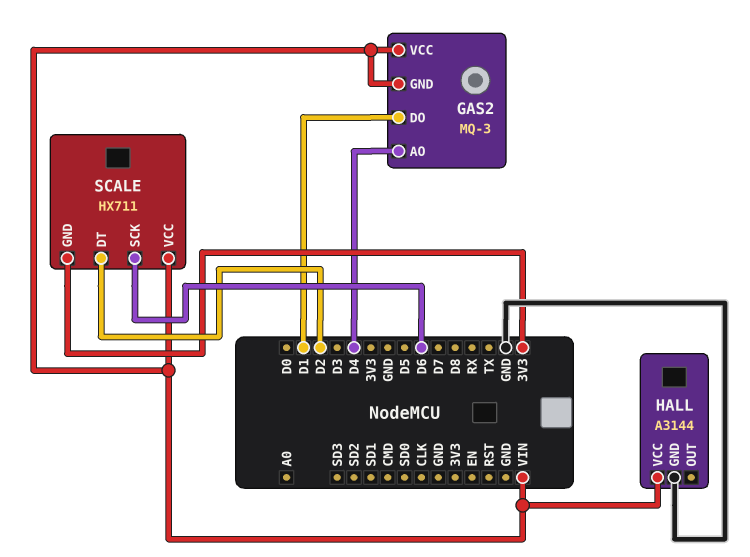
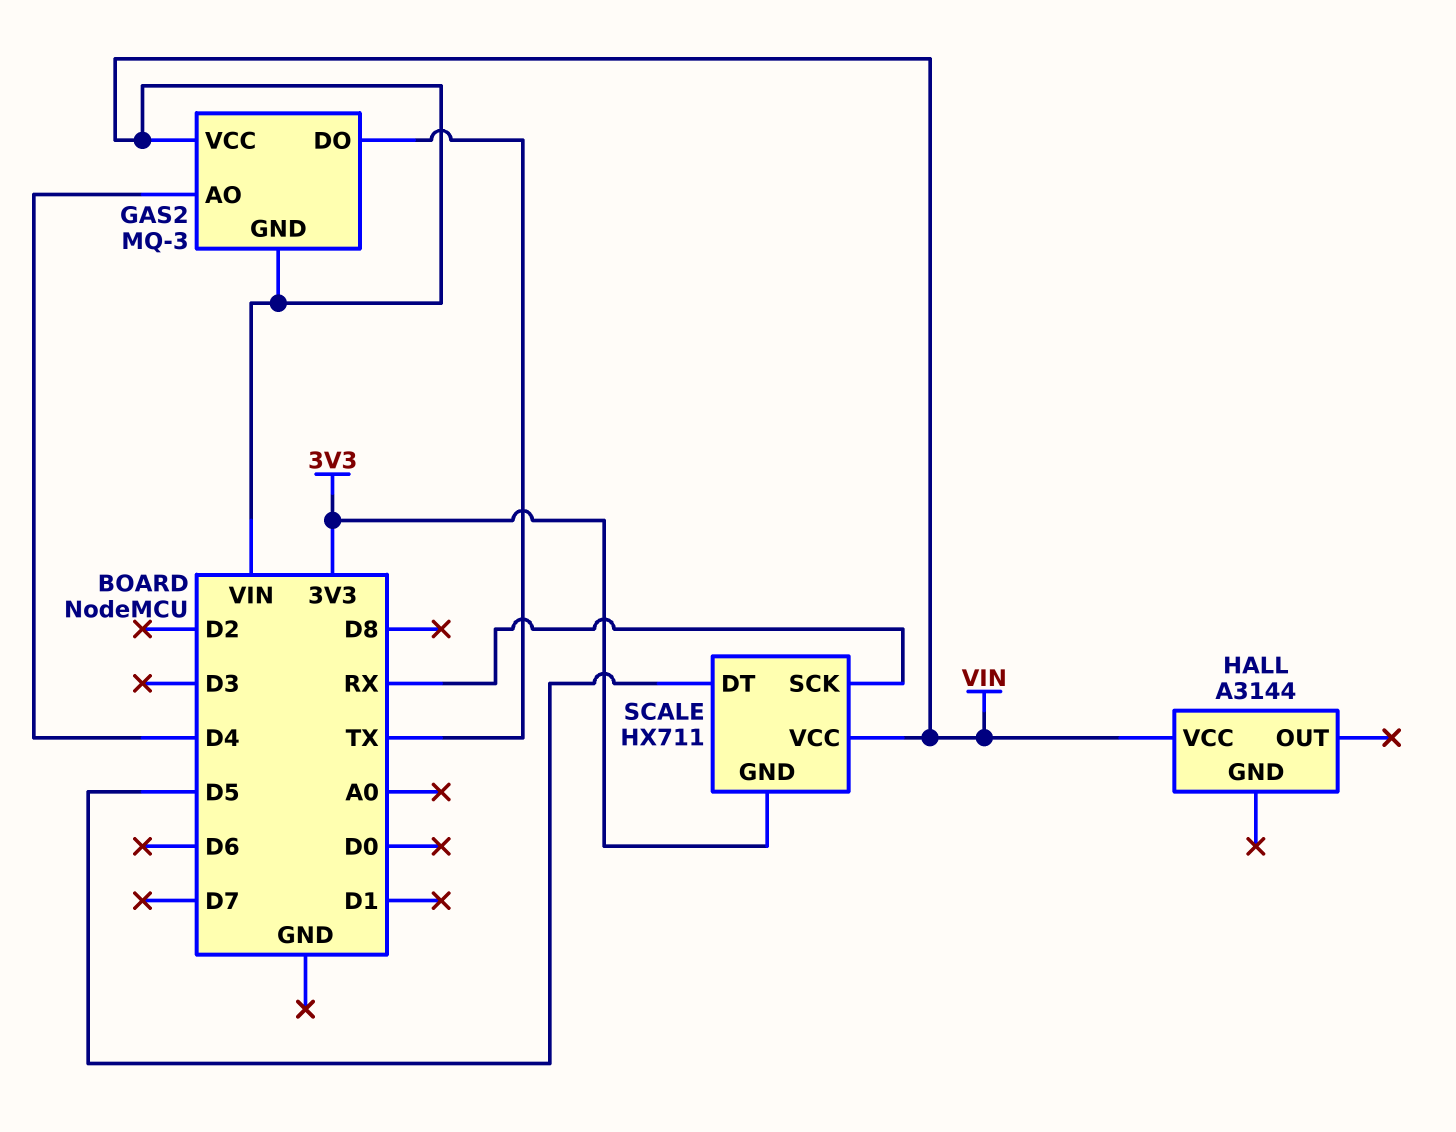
GAS2 pin DO: D1 -> TX
HALL pin GND: GND -> none
SCALE pin DT: D2 -> D5
SCALE pin SCK: D6 -> RX

